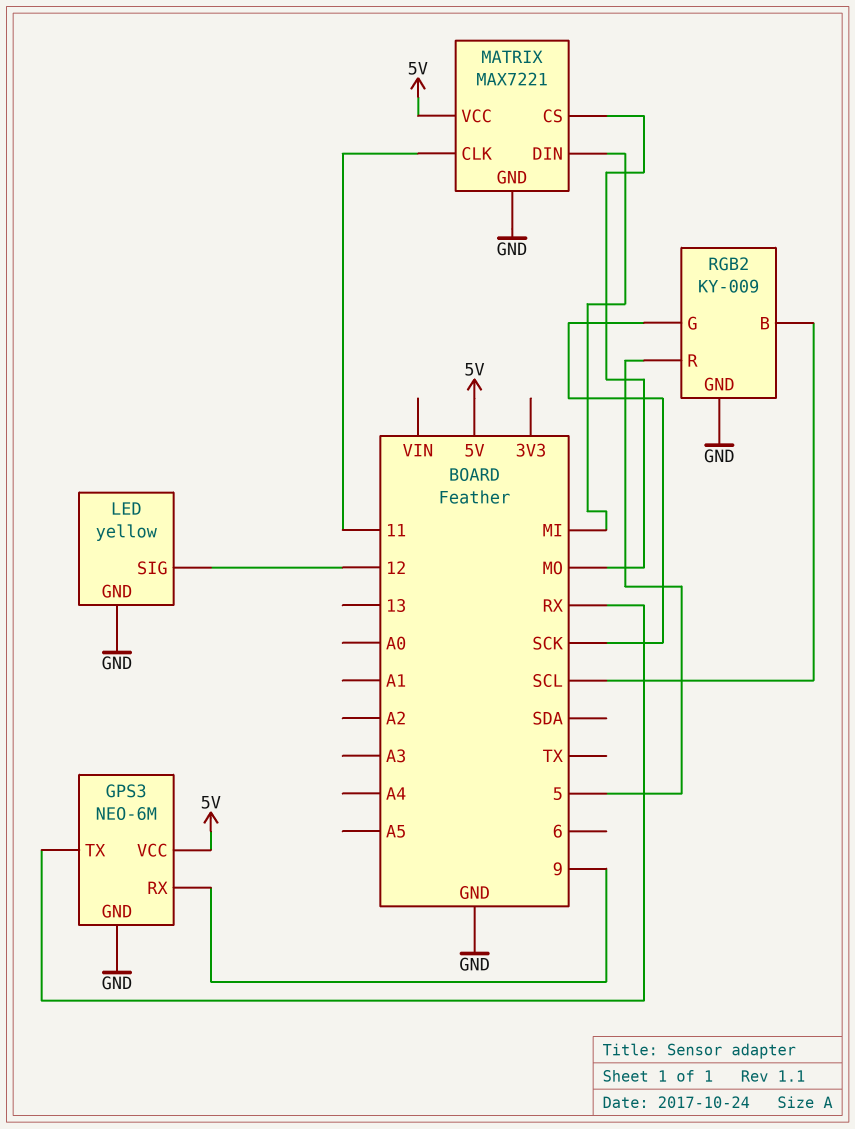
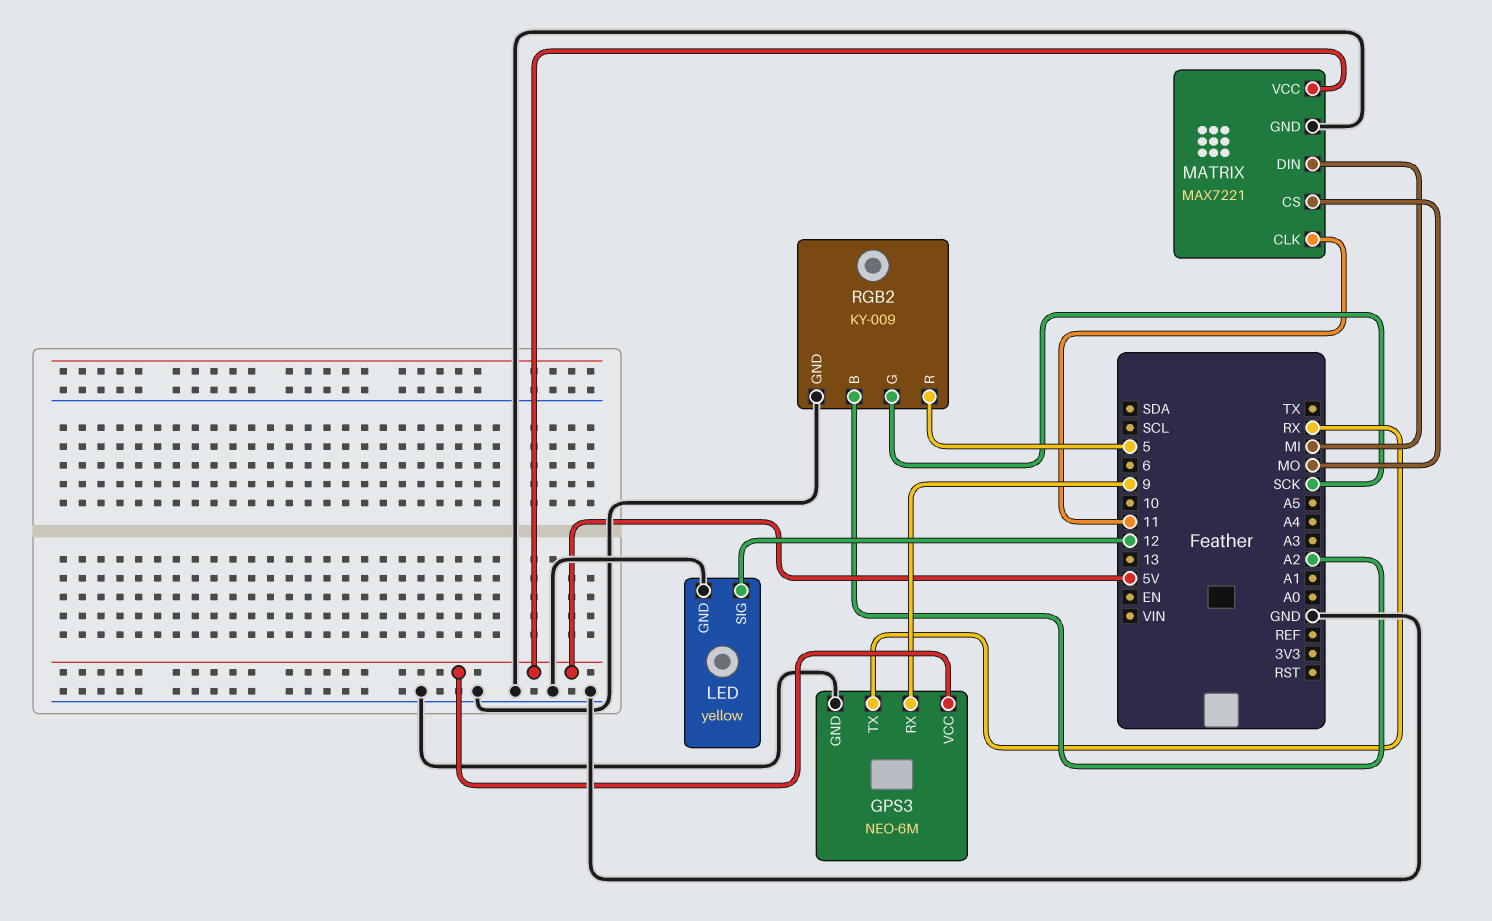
RGB2 pin B: SCL -> A2

